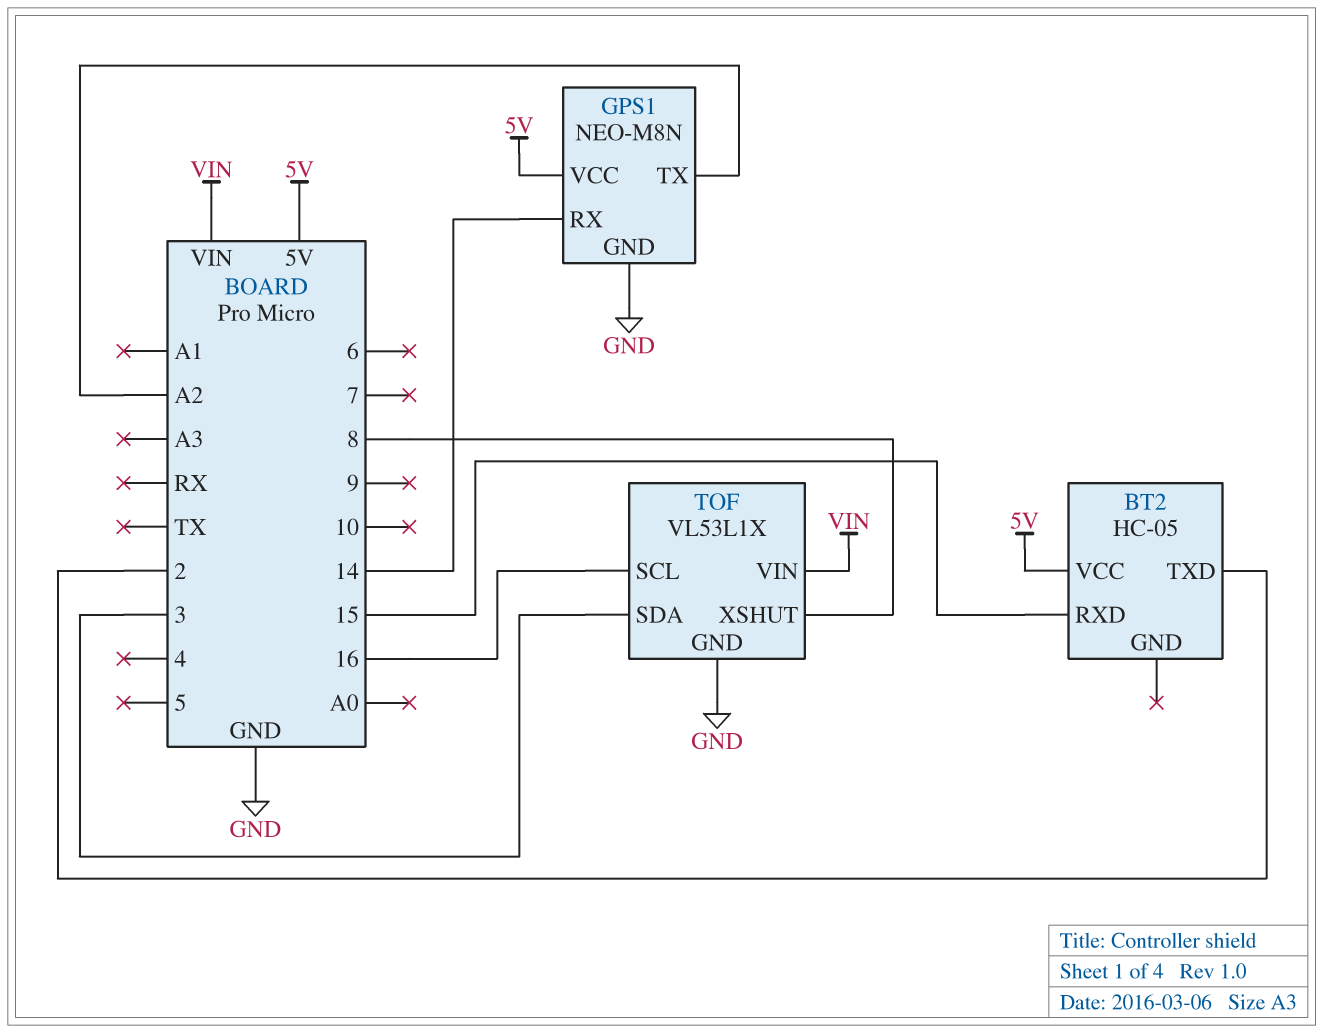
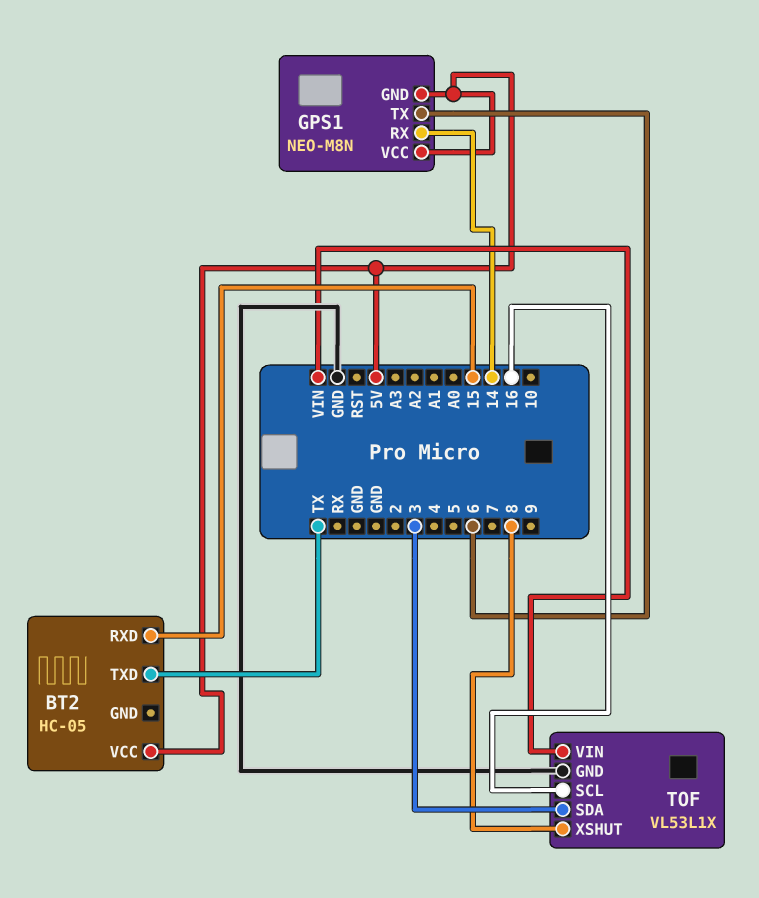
BT2 pin TXD: 2 -> TX
GPS1 pin GND: GND -> 5V
GPS1 pin TX: A2 -> 6

